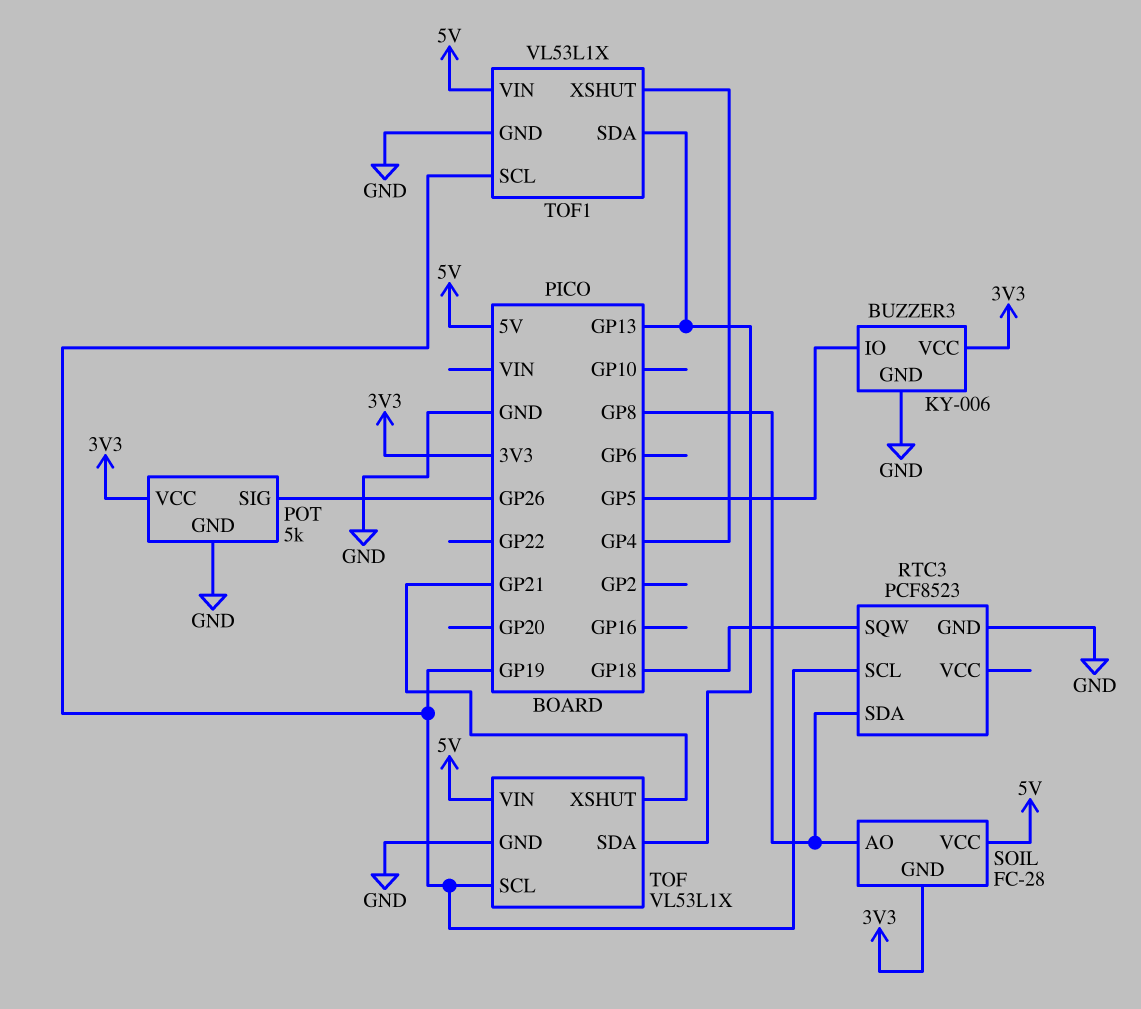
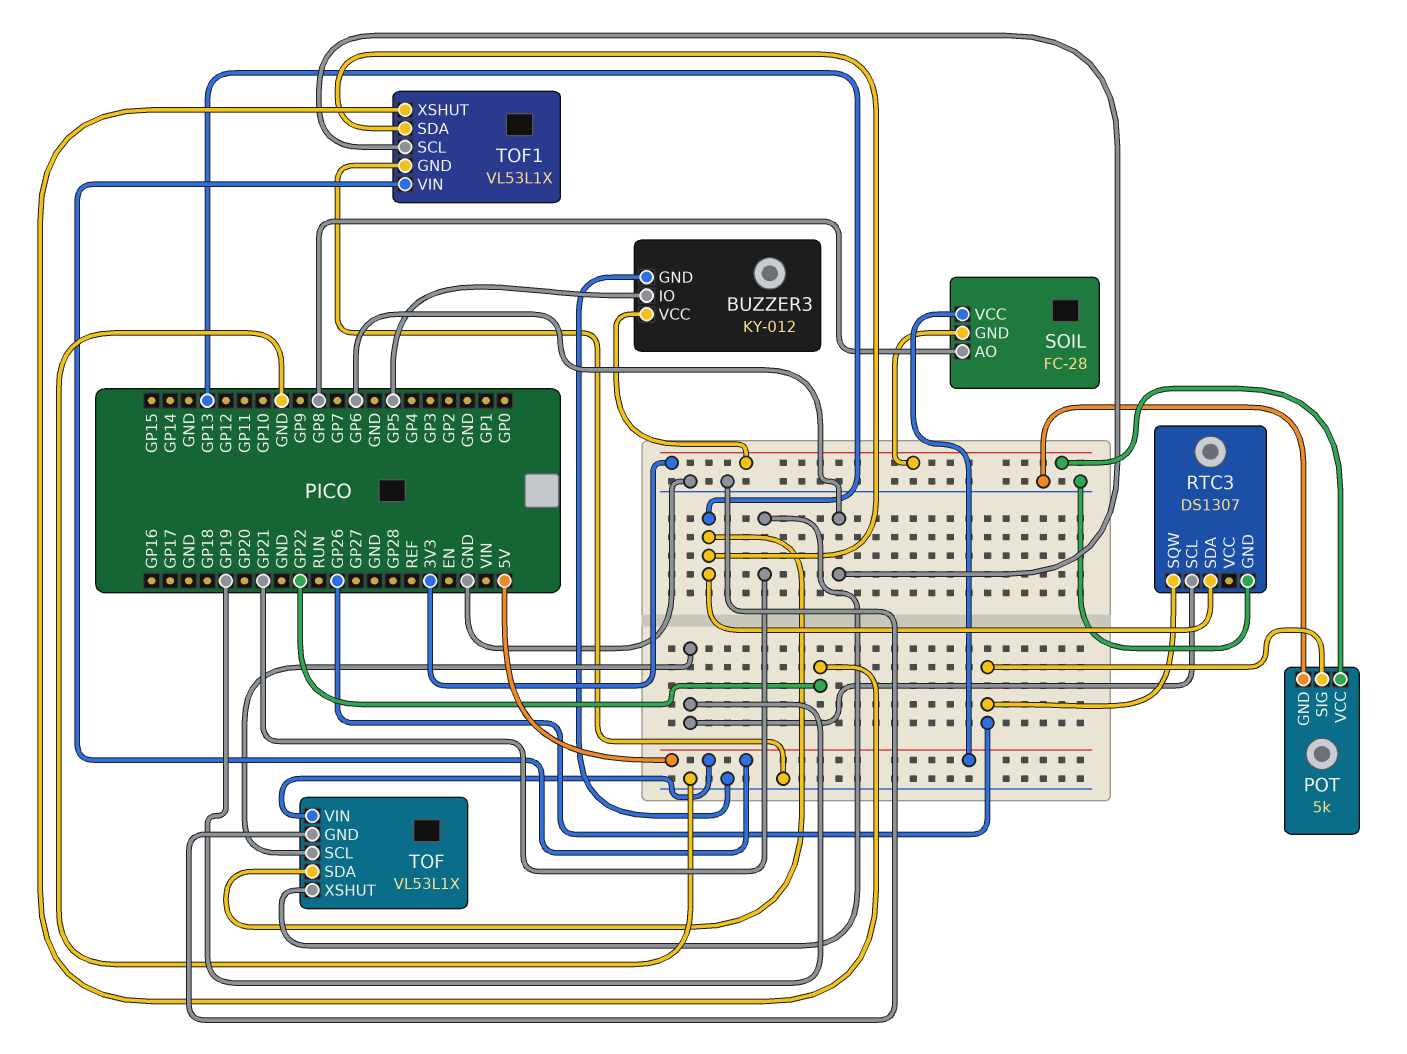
BUZZER3: KY-006 -> KY-012
RTC3: PCF8523 -> DS1307
RTC3 pin SDA: GP8 -> GP13
RTC3 pin SQW: GP18 -> GP26
TOF1 pin SCL: GP19 -> GP6
TOF1 pin XSHUT: GP4 -> GP22

